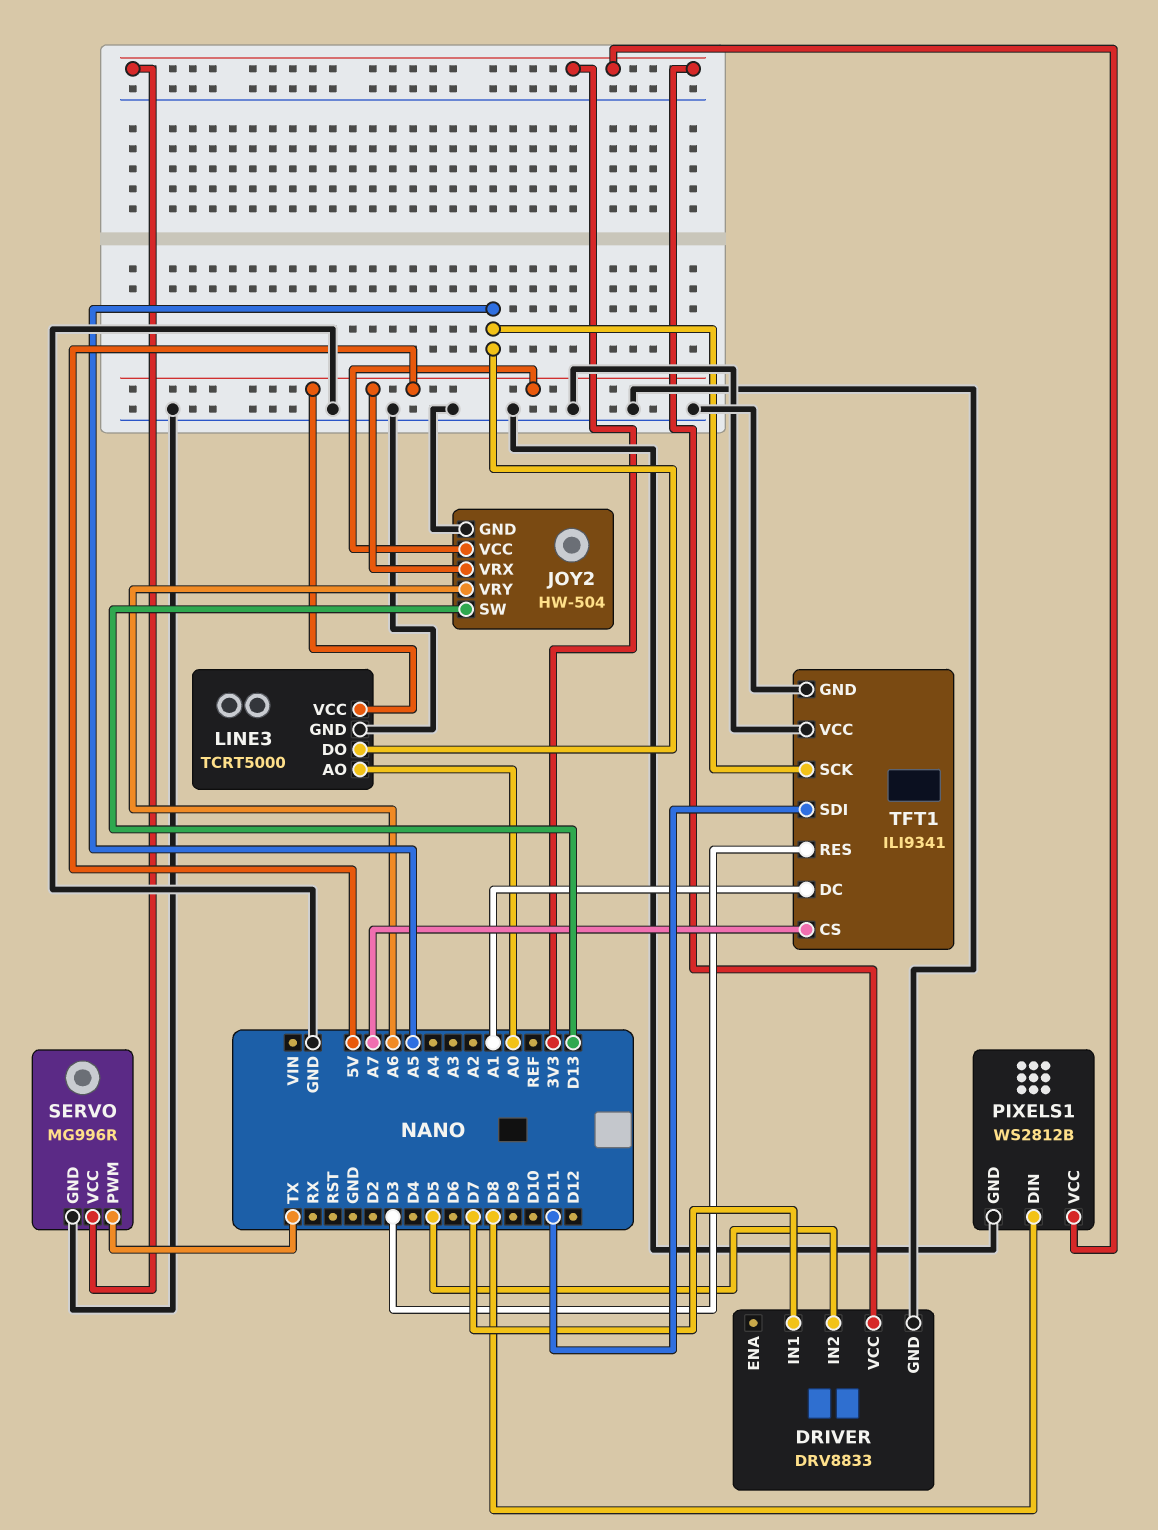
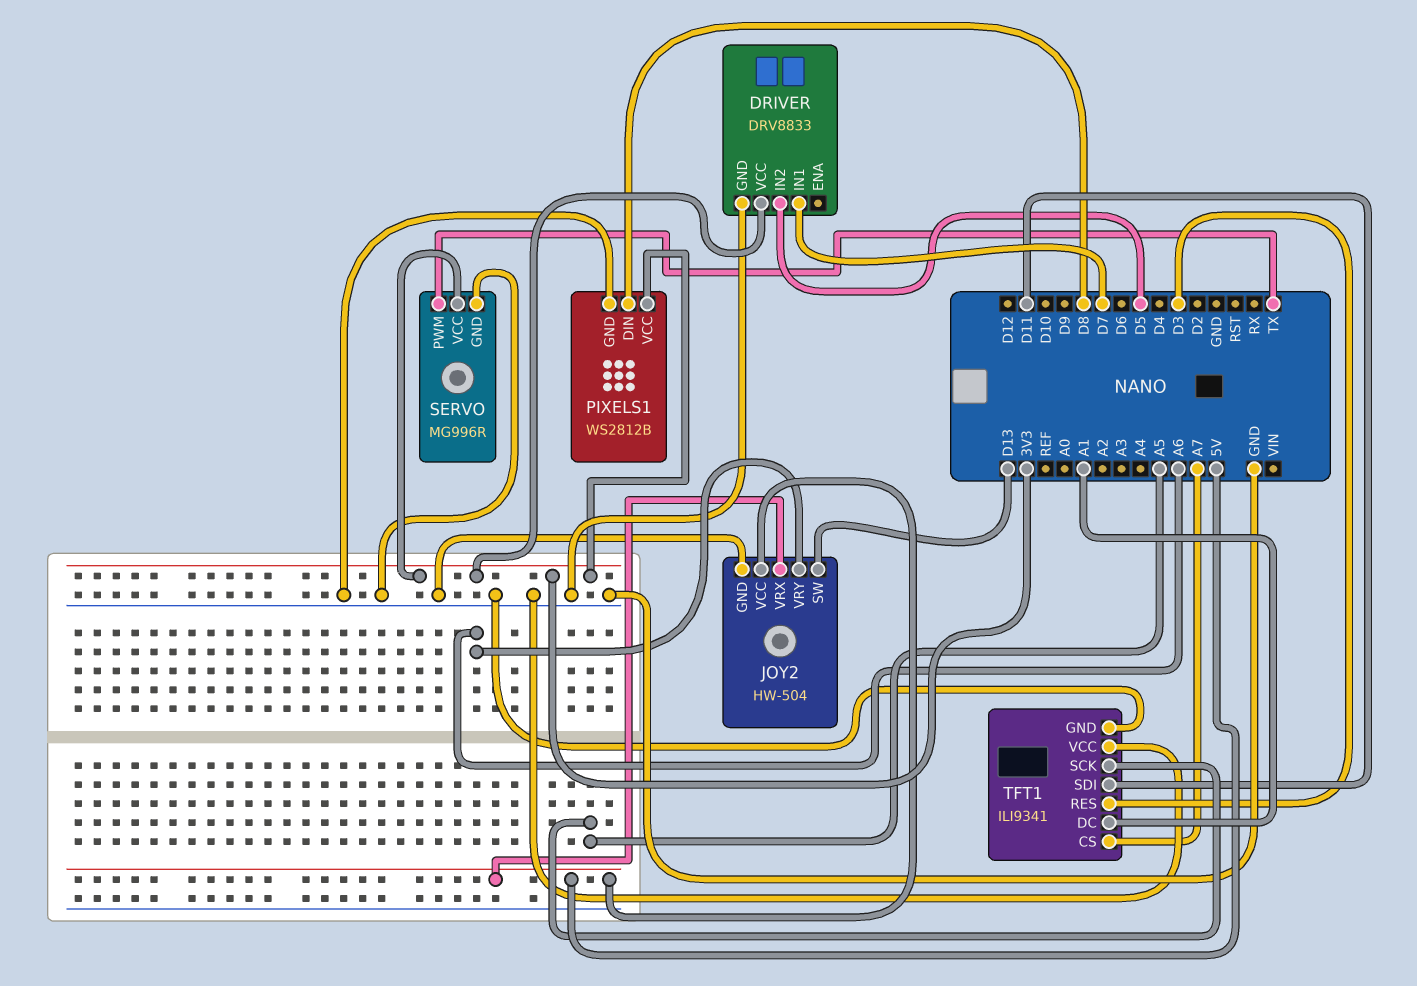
LINE3: TCRT5000 -> none
LINE3 pin AO: A0 -> none
LINE3 pin DO: A5 -> none
LINE3 pin GND: GND -> none
LINE3 pin VCC: 5V -> none

